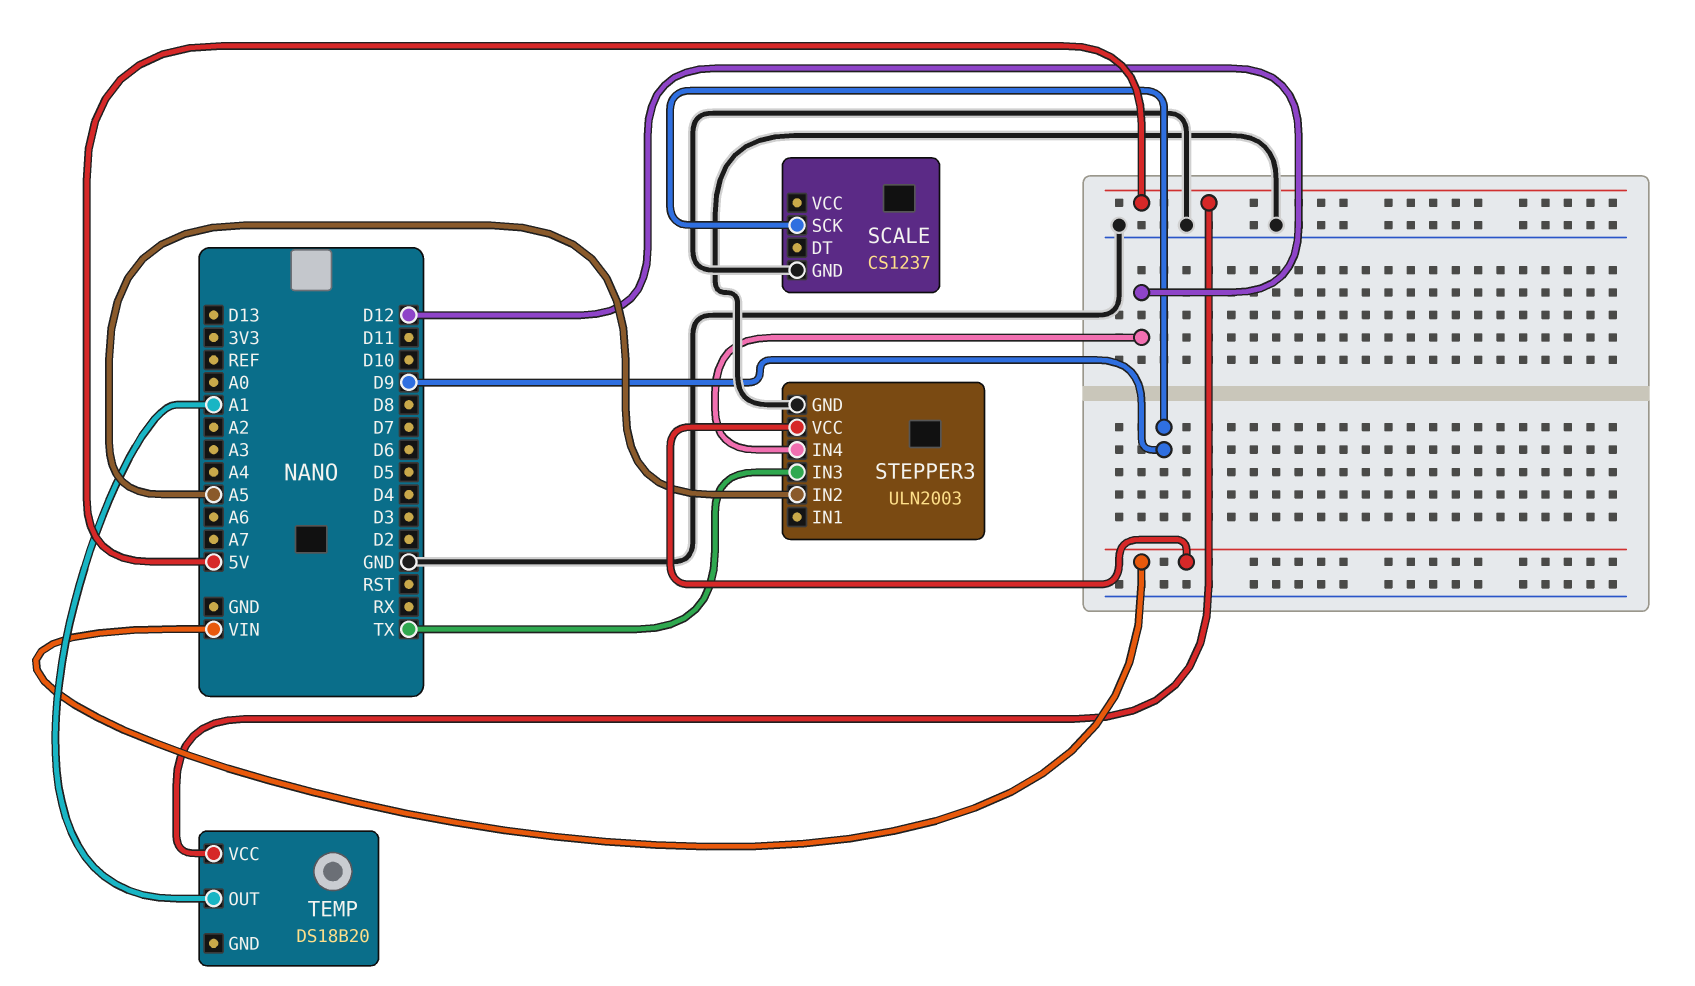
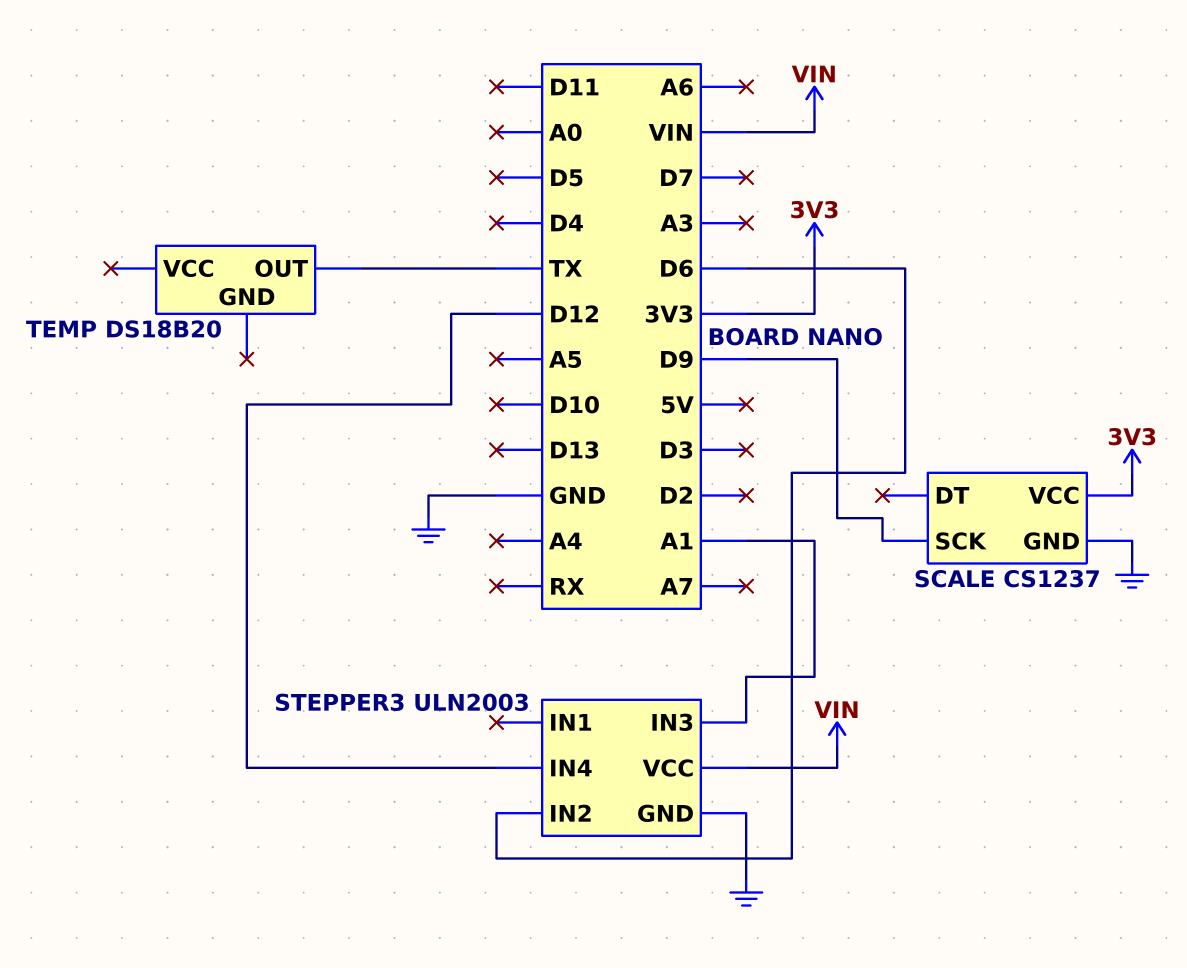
SCALE pin VCC: none -> 3V3
STEPPER3 pin IN2: A5 -> D6
STEPPER3 pin IN3: TX -> A1
TEMP pin OUT: A1 -> TX
TEMP pin VCC: 5V -> none

